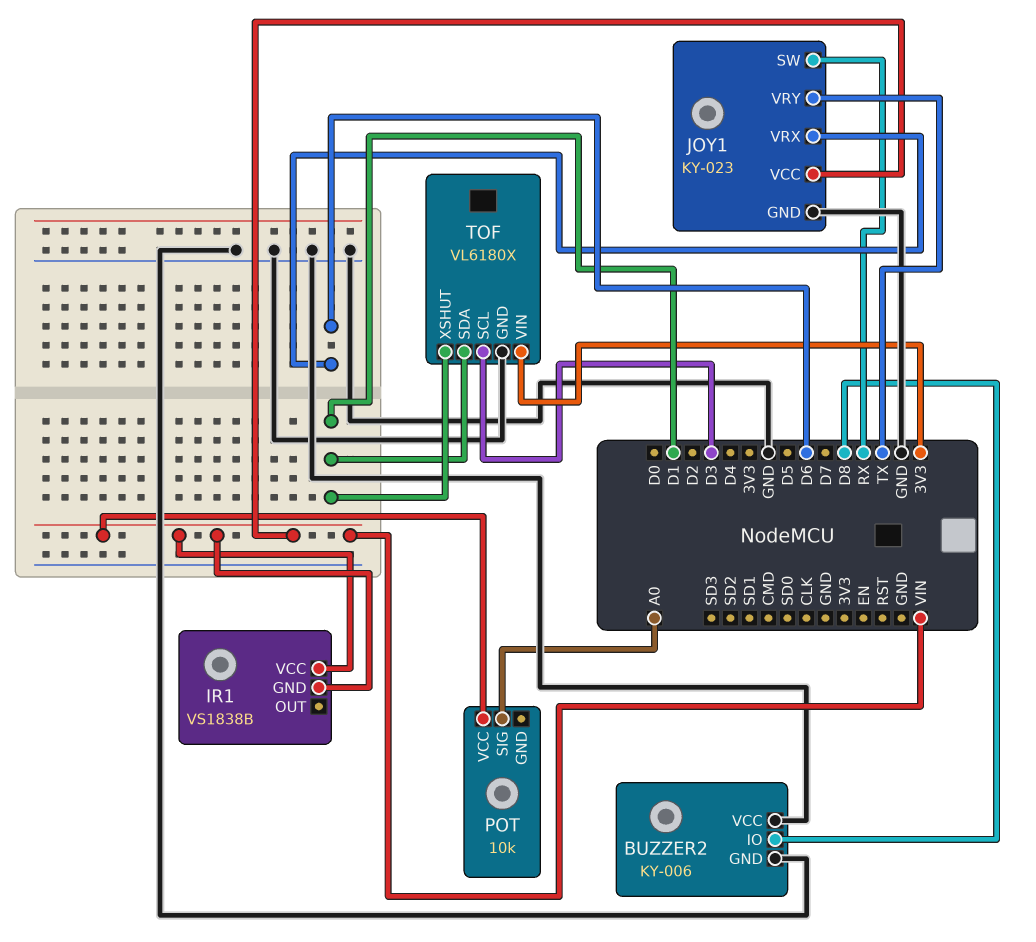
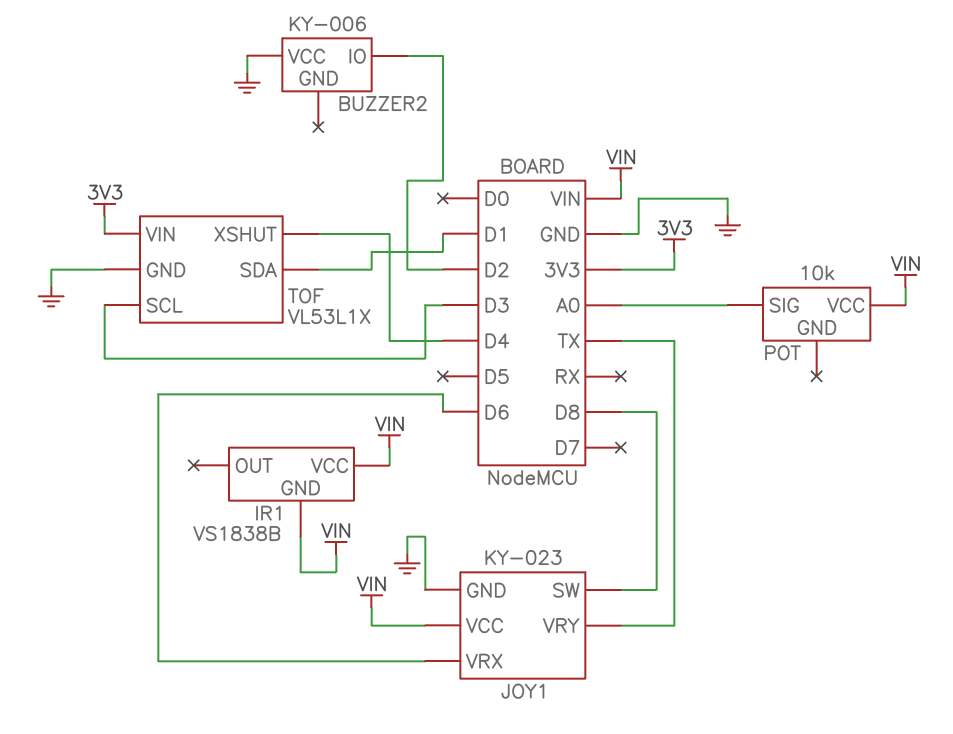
BUZZER2 pin GND: GND -> none
BUZZER2 pin IO: D8 -> D2
JOY1 pin SW: RX -> D8
TOF: VL6180X -> VL53L1X
TOF pin XSHUT: D1 -> D4

